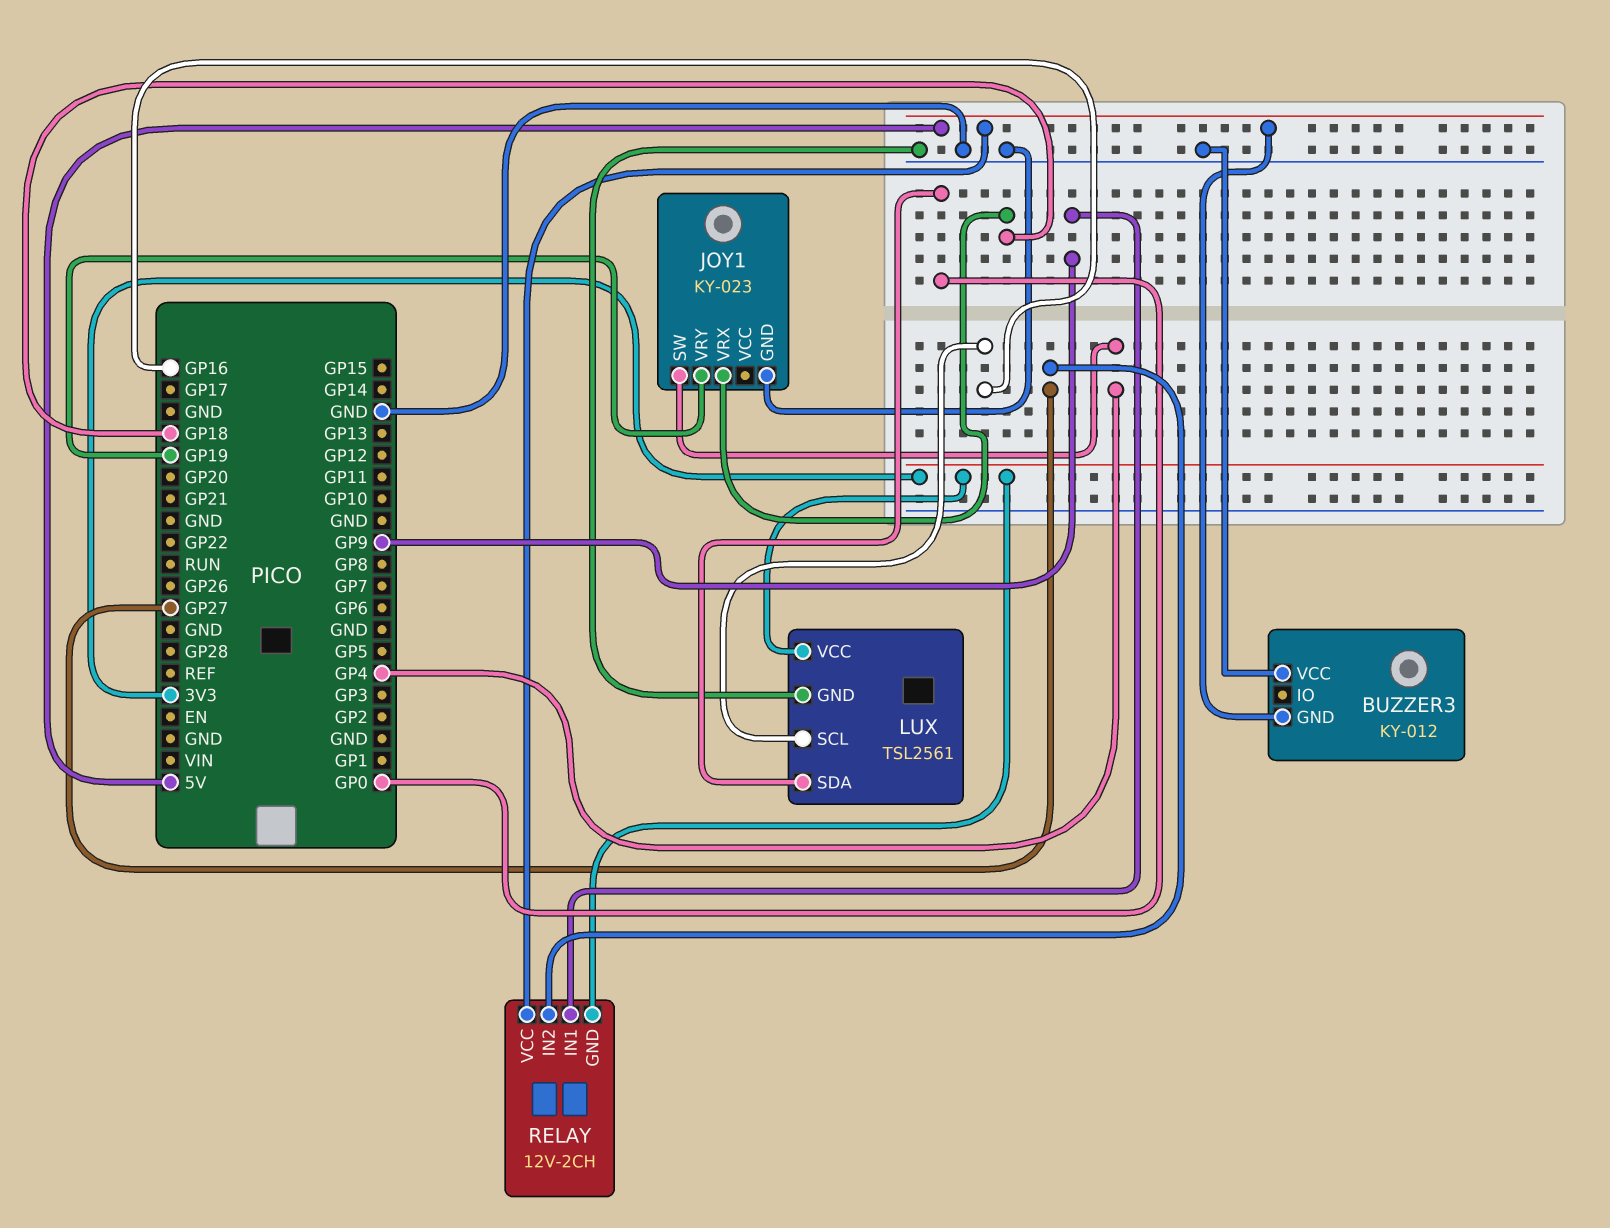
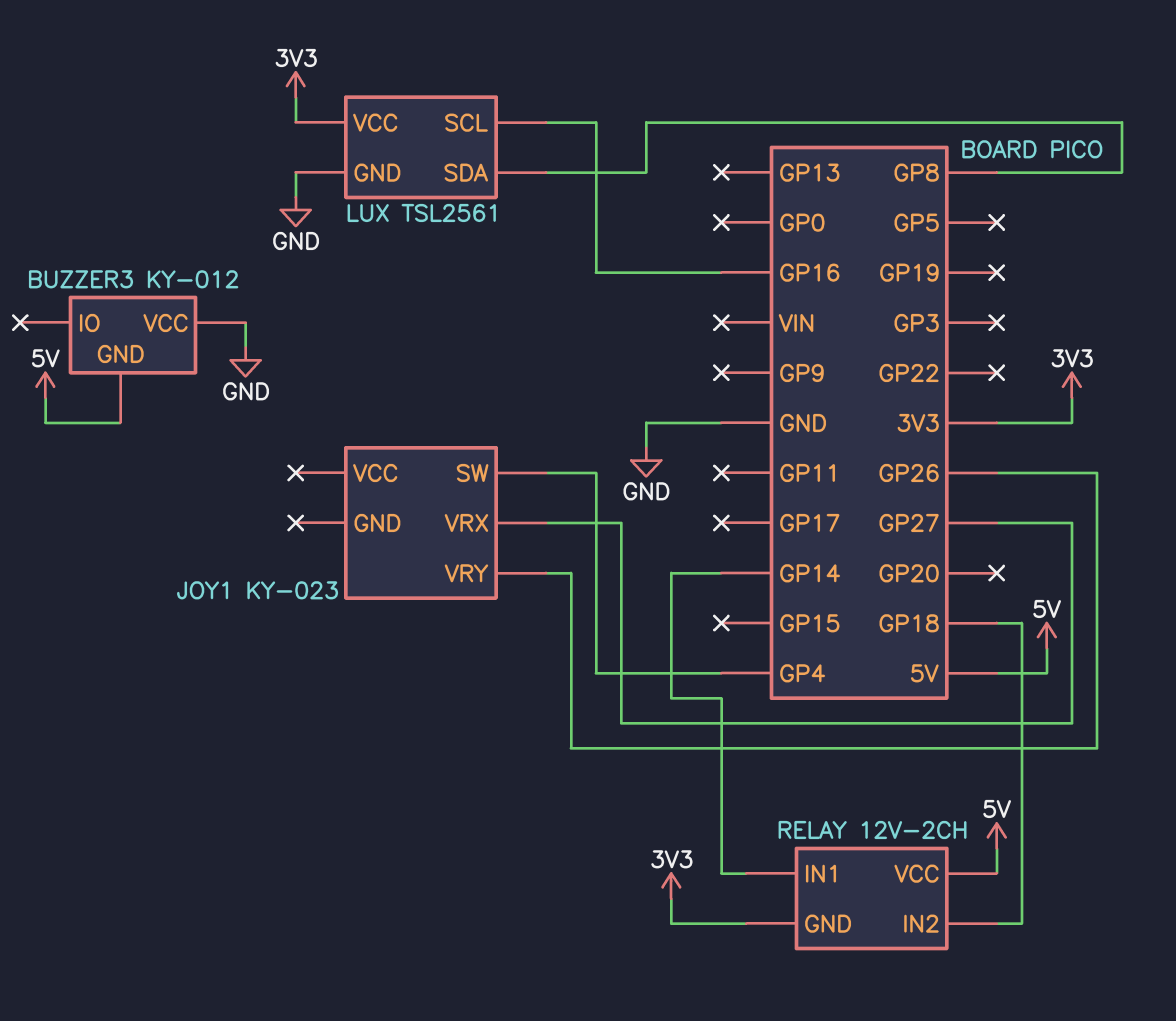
JOY1 pin GND: GND -> none
JOY1 pin VRX: GP18 -> GP27
JOY1 pin VRY: GP19 -> GP26
LUX pin SDA: GP0 -> GP8
RELAY pin IN1: GP9 -> GP14
RELAY pin IN2: GP27 -> GP18

